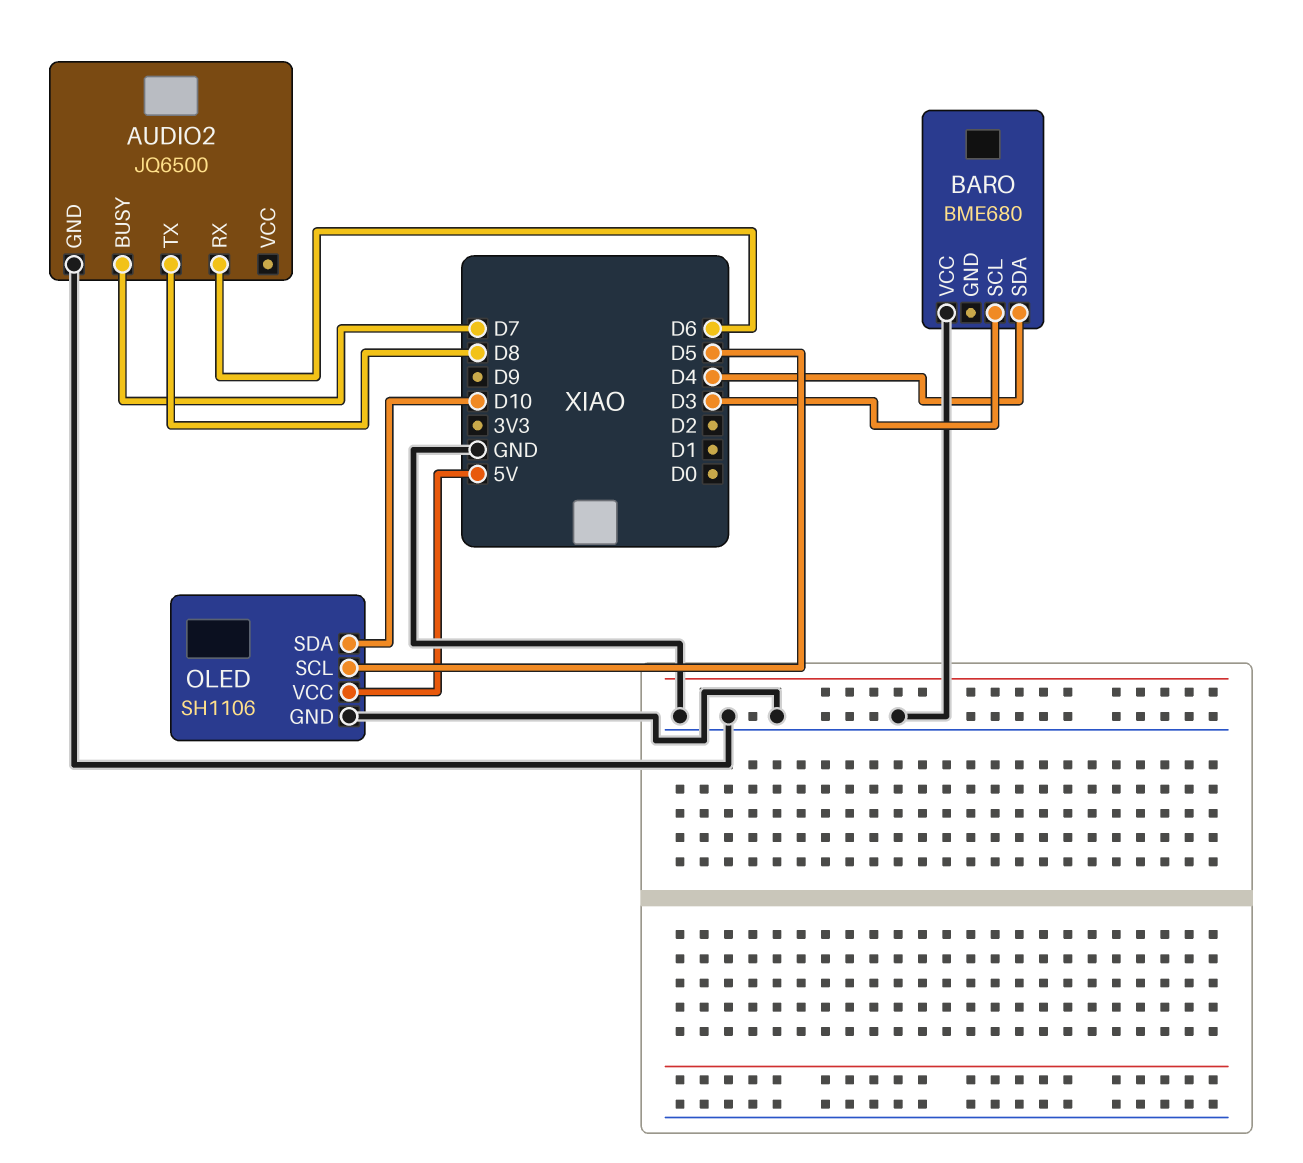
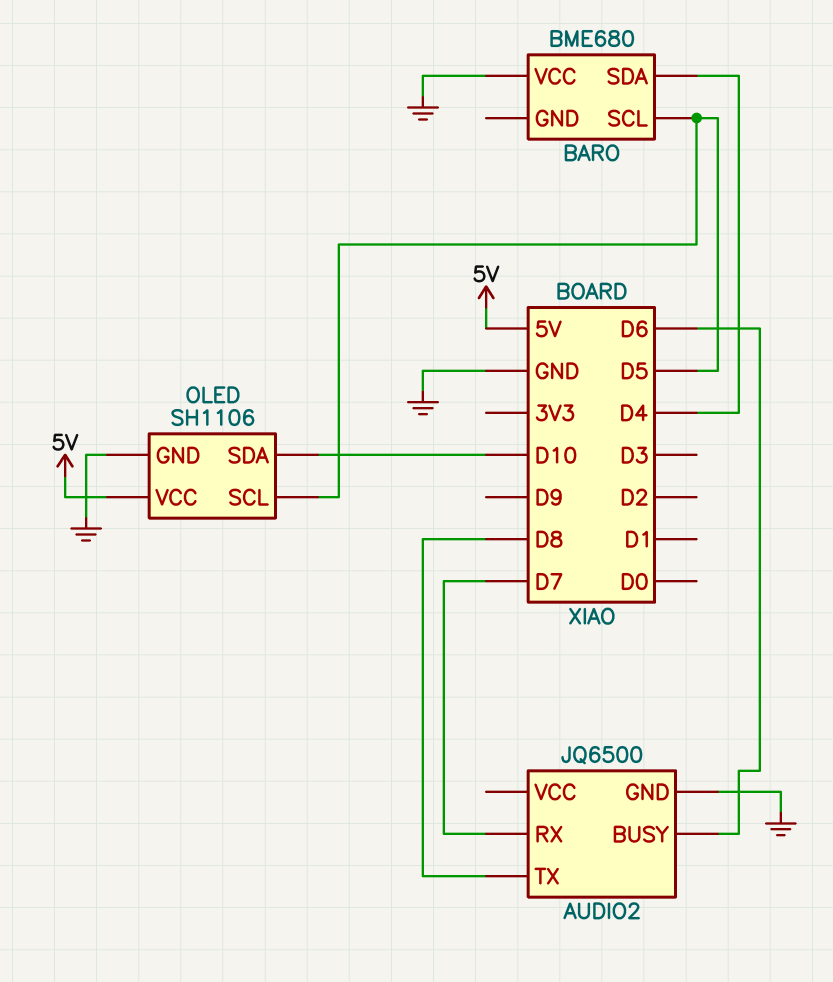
AUDIO2 pin BUSY: D7 -> D6
AUDIO2 pin RX: D6 -> D7
BARO pin SCL: D3 -> D5

